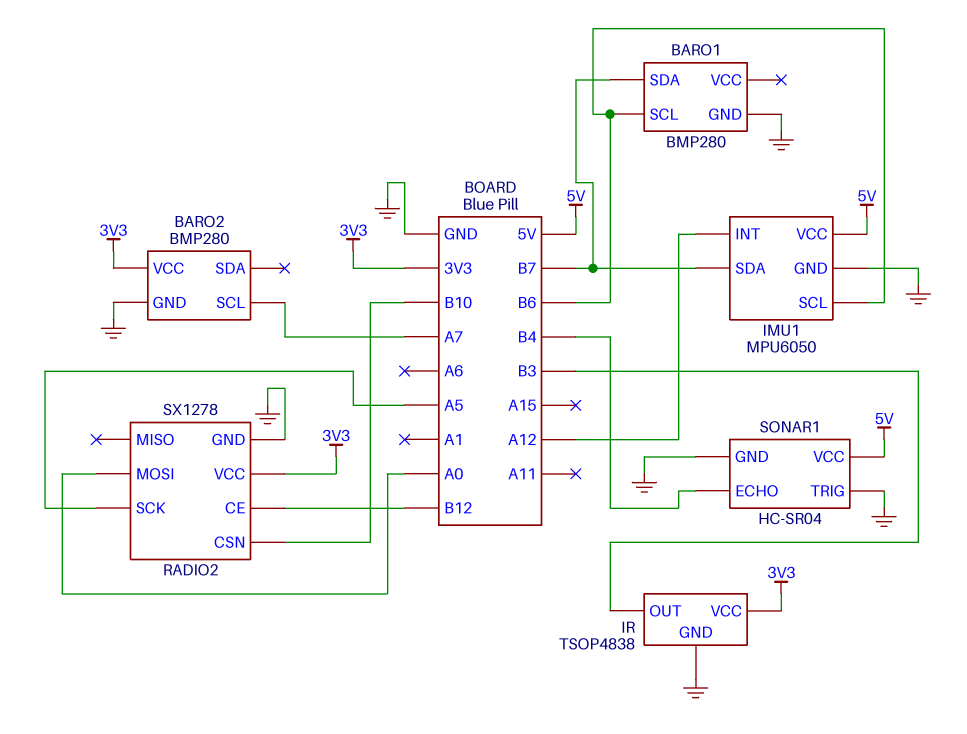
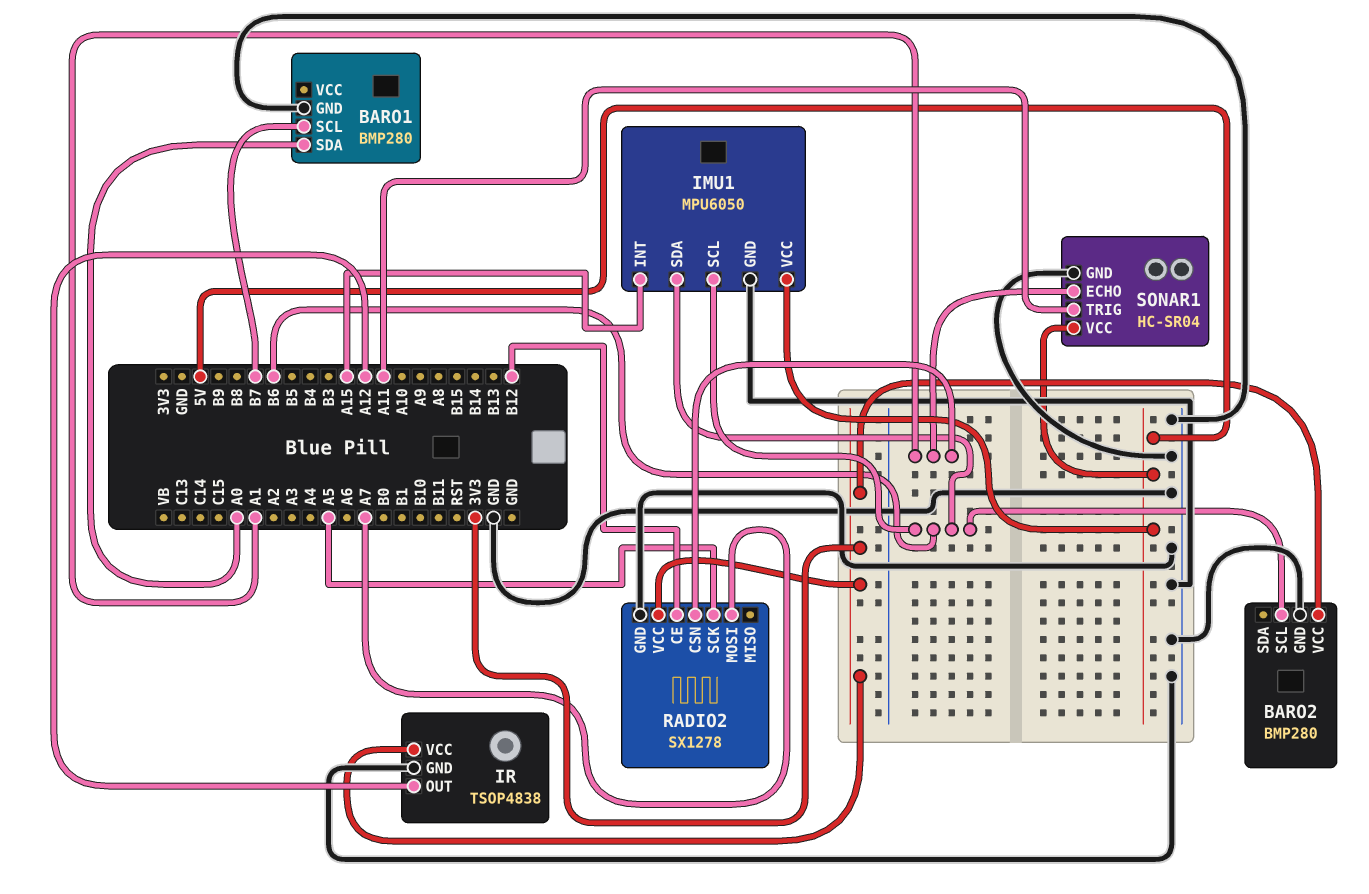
BARO1 pin SCL: B6 -> B7
BARO1 pin SDA: B7 -> A0
BARO2 pin SCL: A7 -> B6
IMU1 pin INT: A12 -> A15
IMU1 pin SDA: B7 -> B6
IR pin OUT: B3 -> A12
RADIO2 pin CSN: B10 -> A1
RADIO2 pin MOSI: A0 -> A7
SONAR1 pin ECHO: B4 -> A1
SONAR1 pin TRIG: GND -> A11

